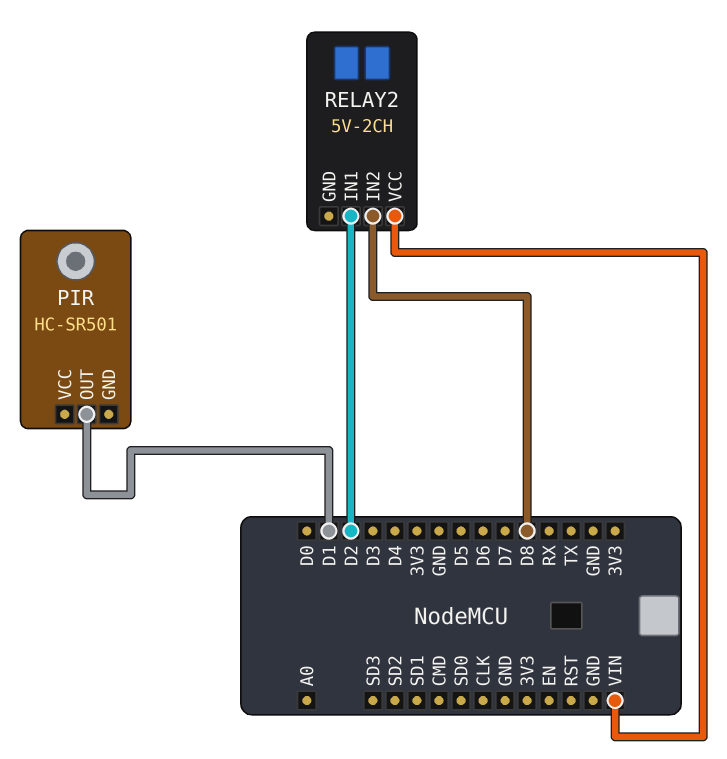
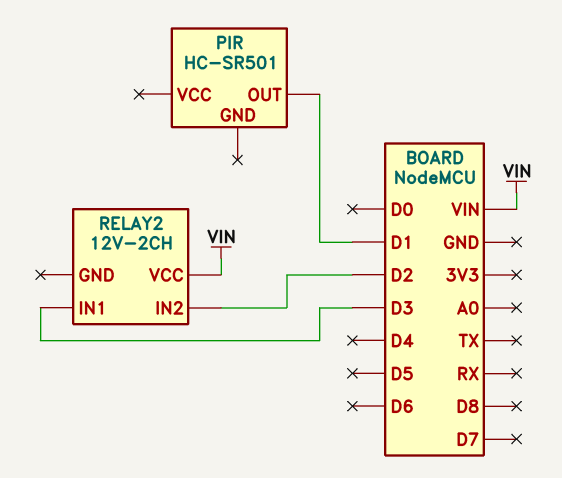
RELAY2: 5V-2CH -> 12V-2CH
RELAY2 pin IN1: D2 -> D3
RELAY2 pin IN2: D8 -> D2

